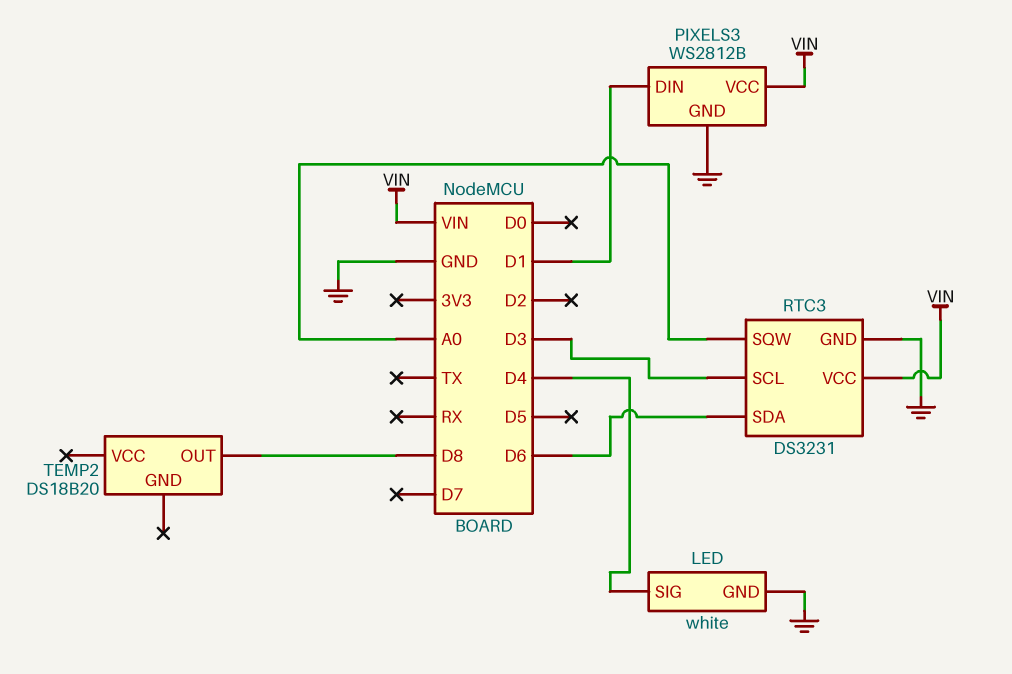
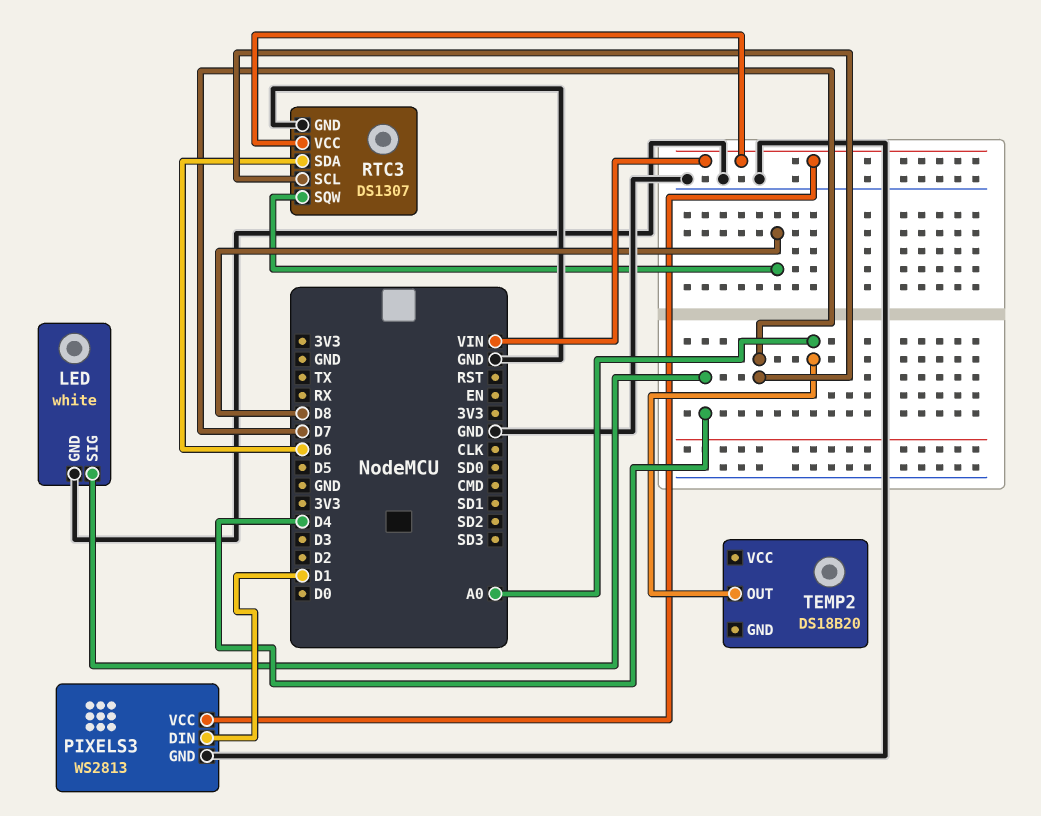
PIXELS3: WS2812B -> WS2813
RTC3: DS3231 -> DS1307
RTC3 pin SCL: D3 -> D7
RTC3 pin SQW: A0 -> D8
TEMP2 pin OUT: D8 -> A0

